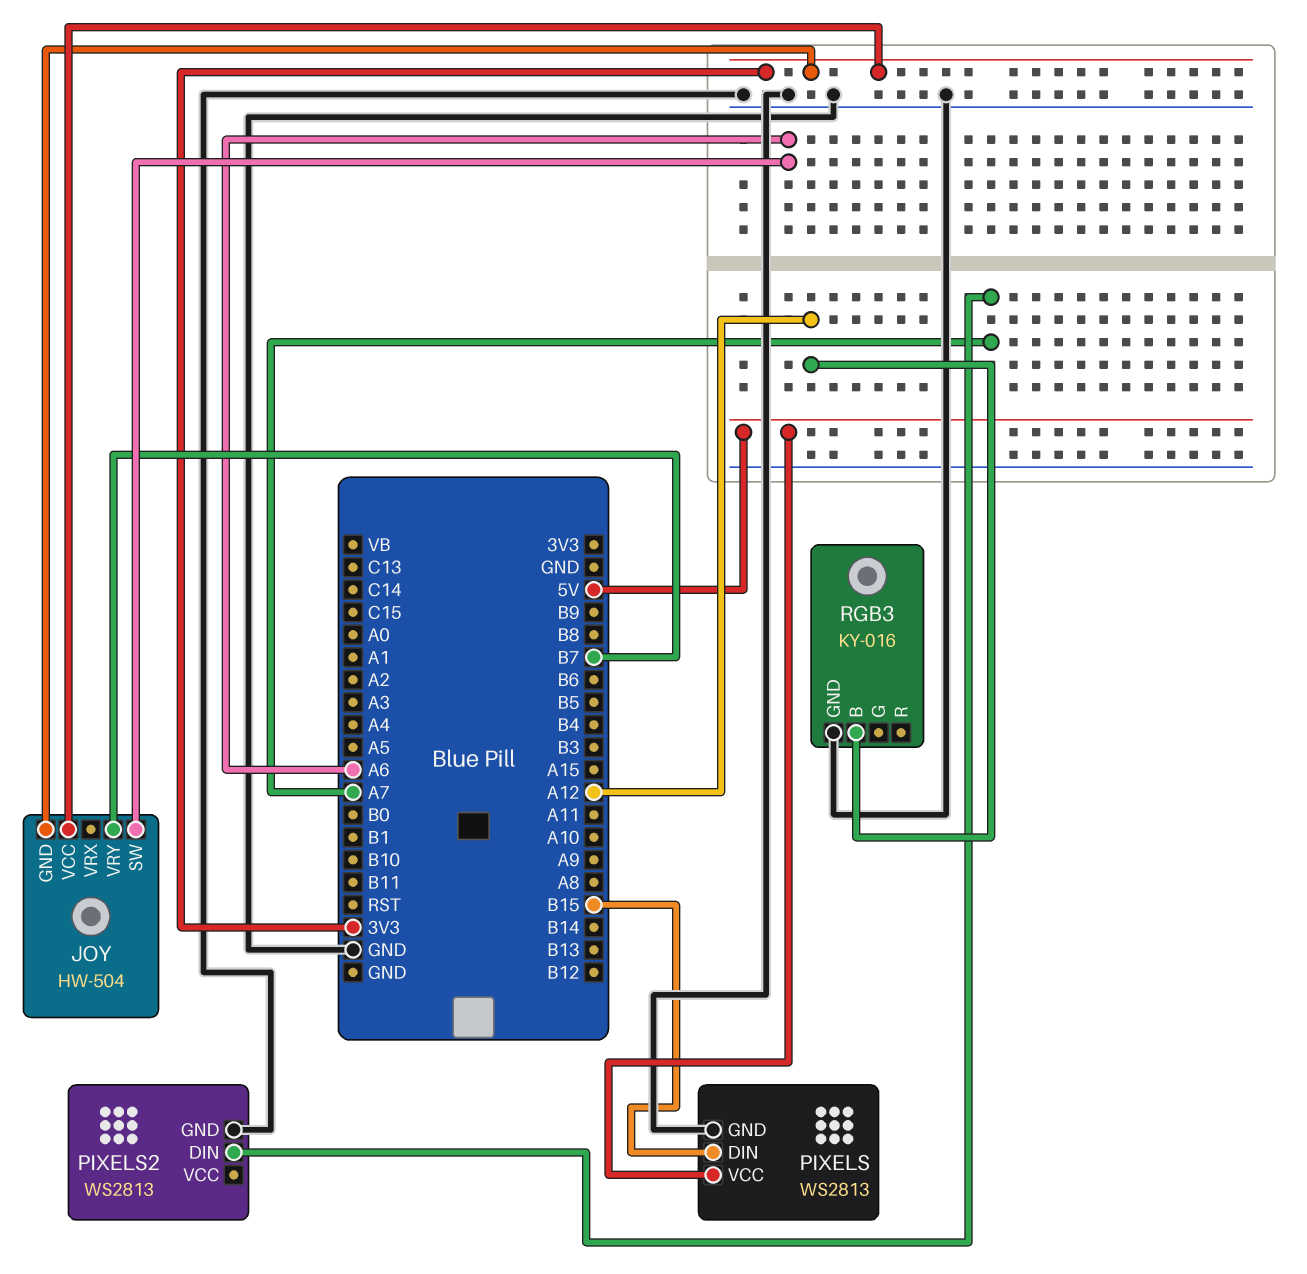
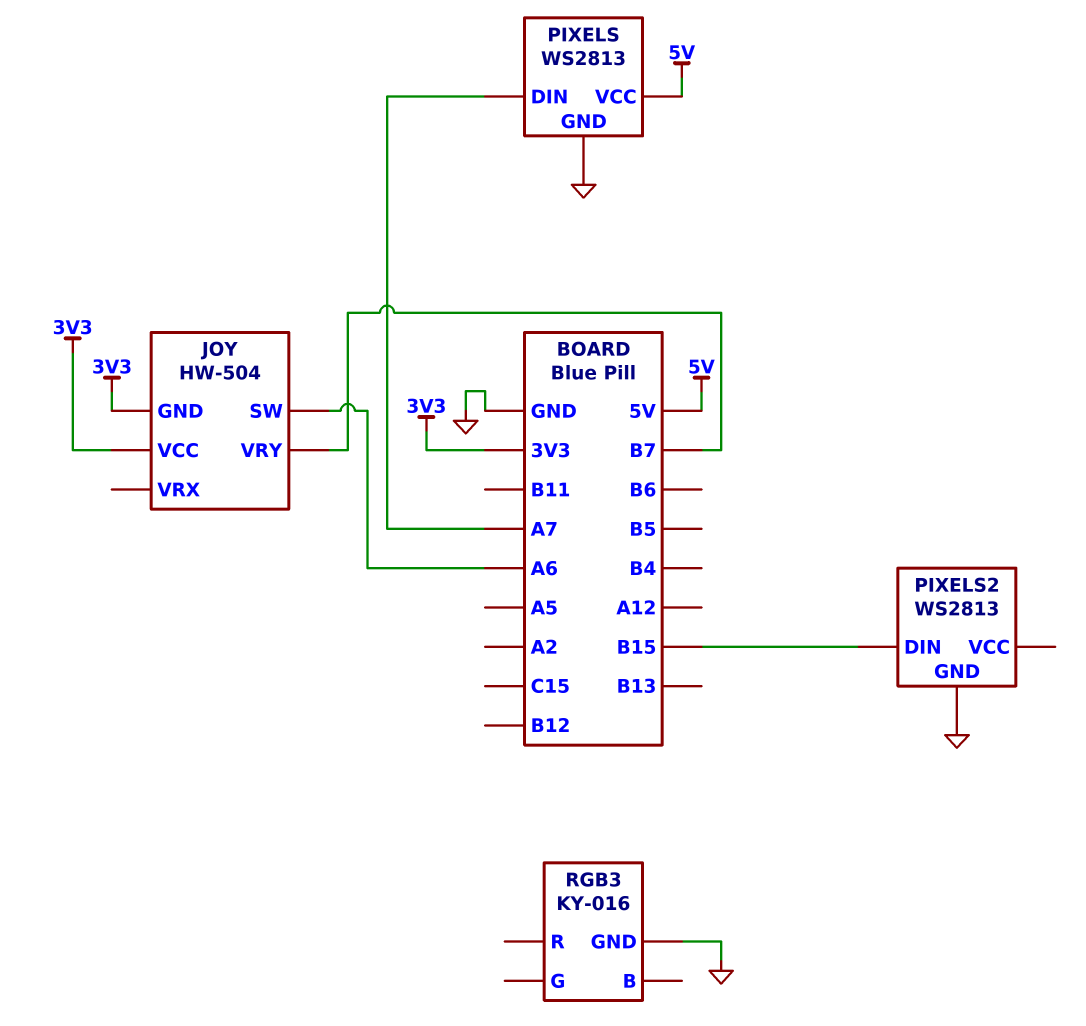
PIXELS pin DIN: B15 -> A7
PIXELS2 pin DIN: A7 -> B15
RGB3 pin B: A12 -> none

